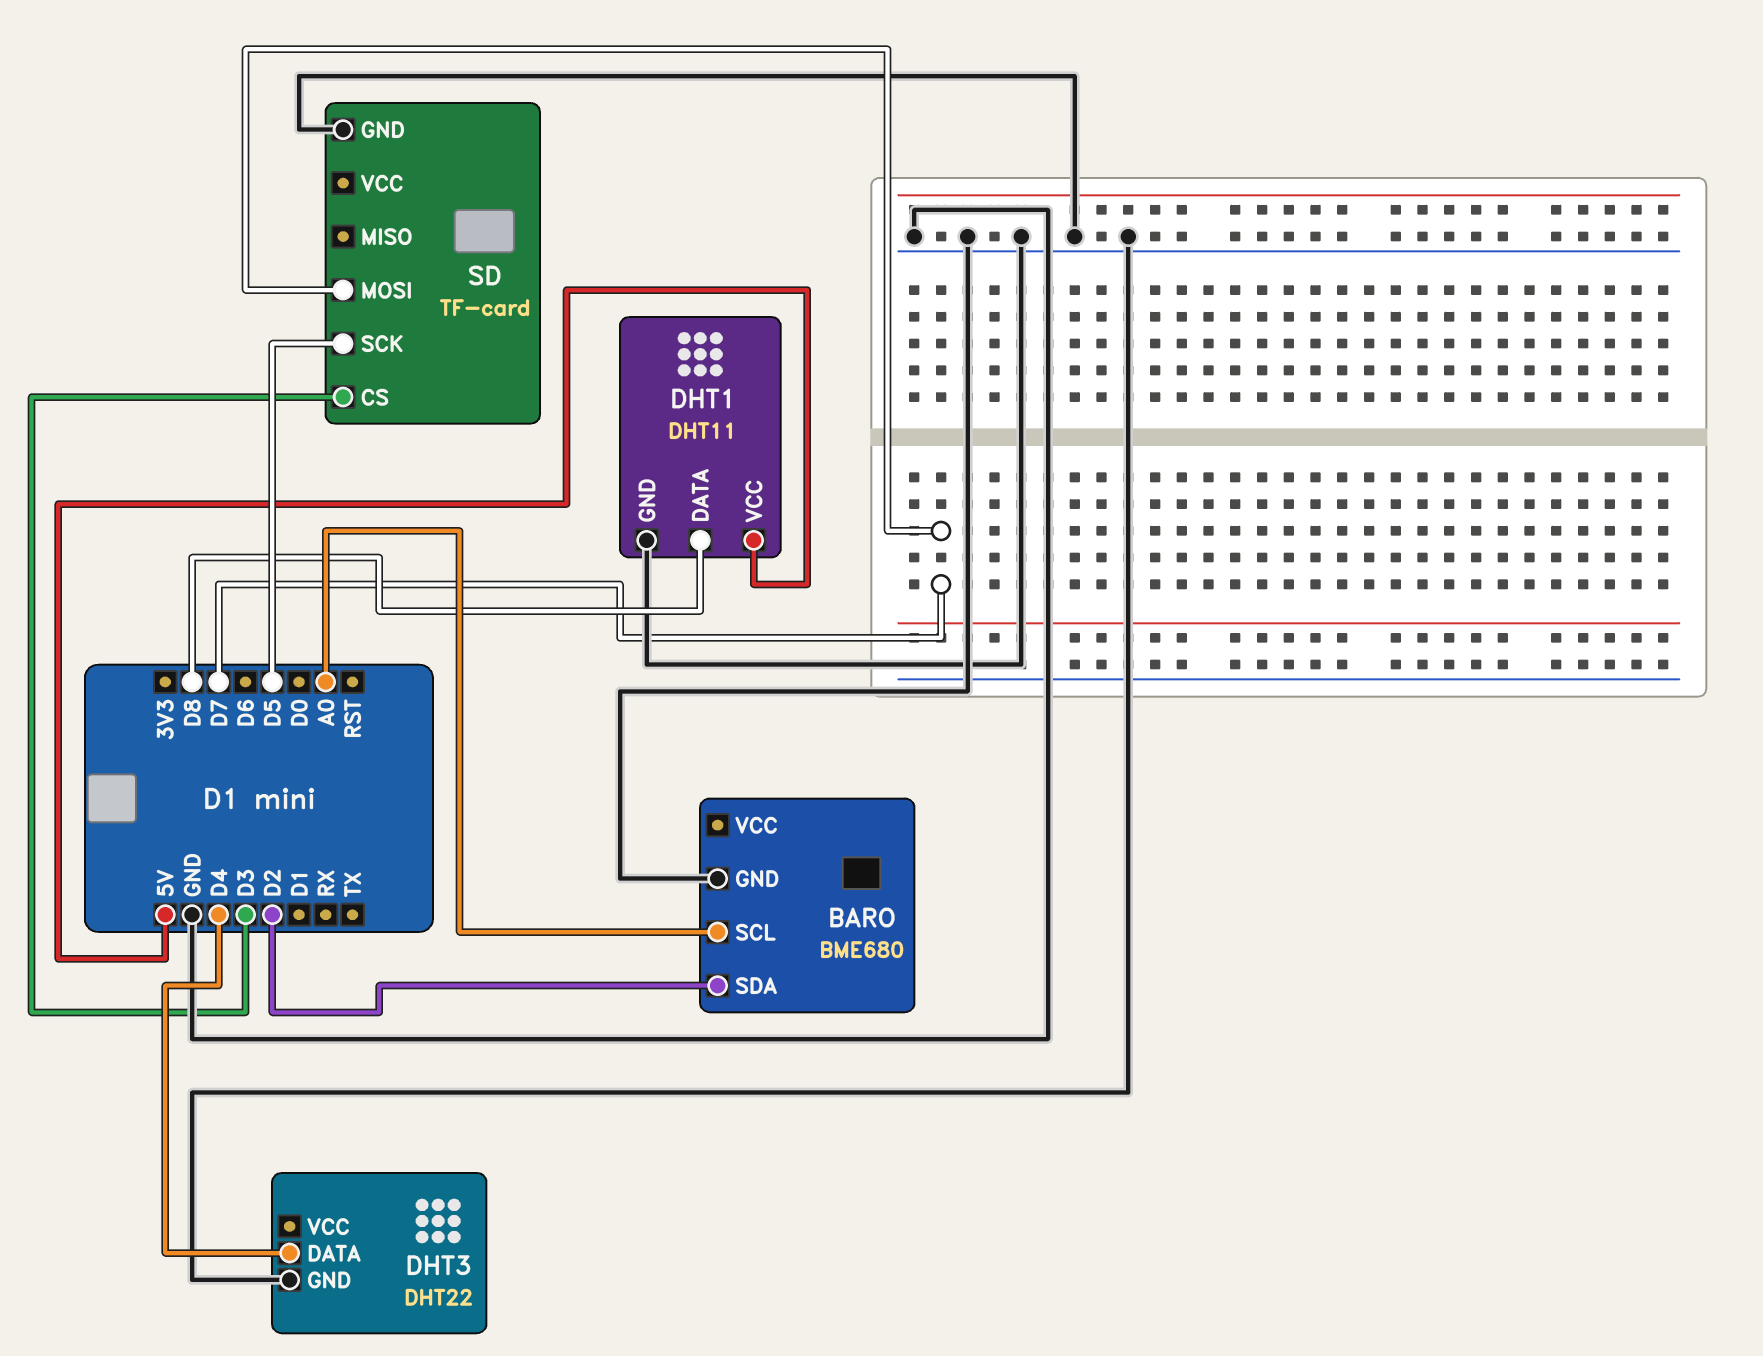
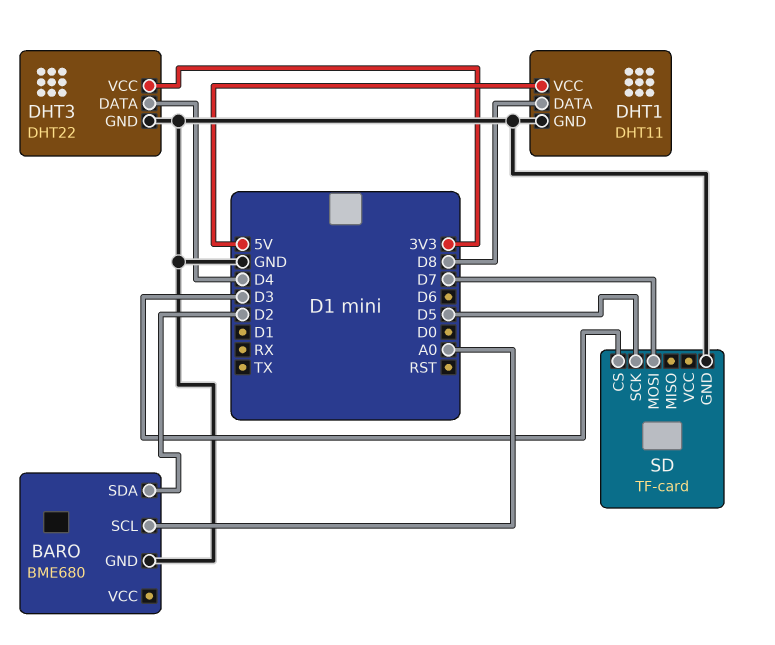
DHT3 pin VCC: none -> 3V3

